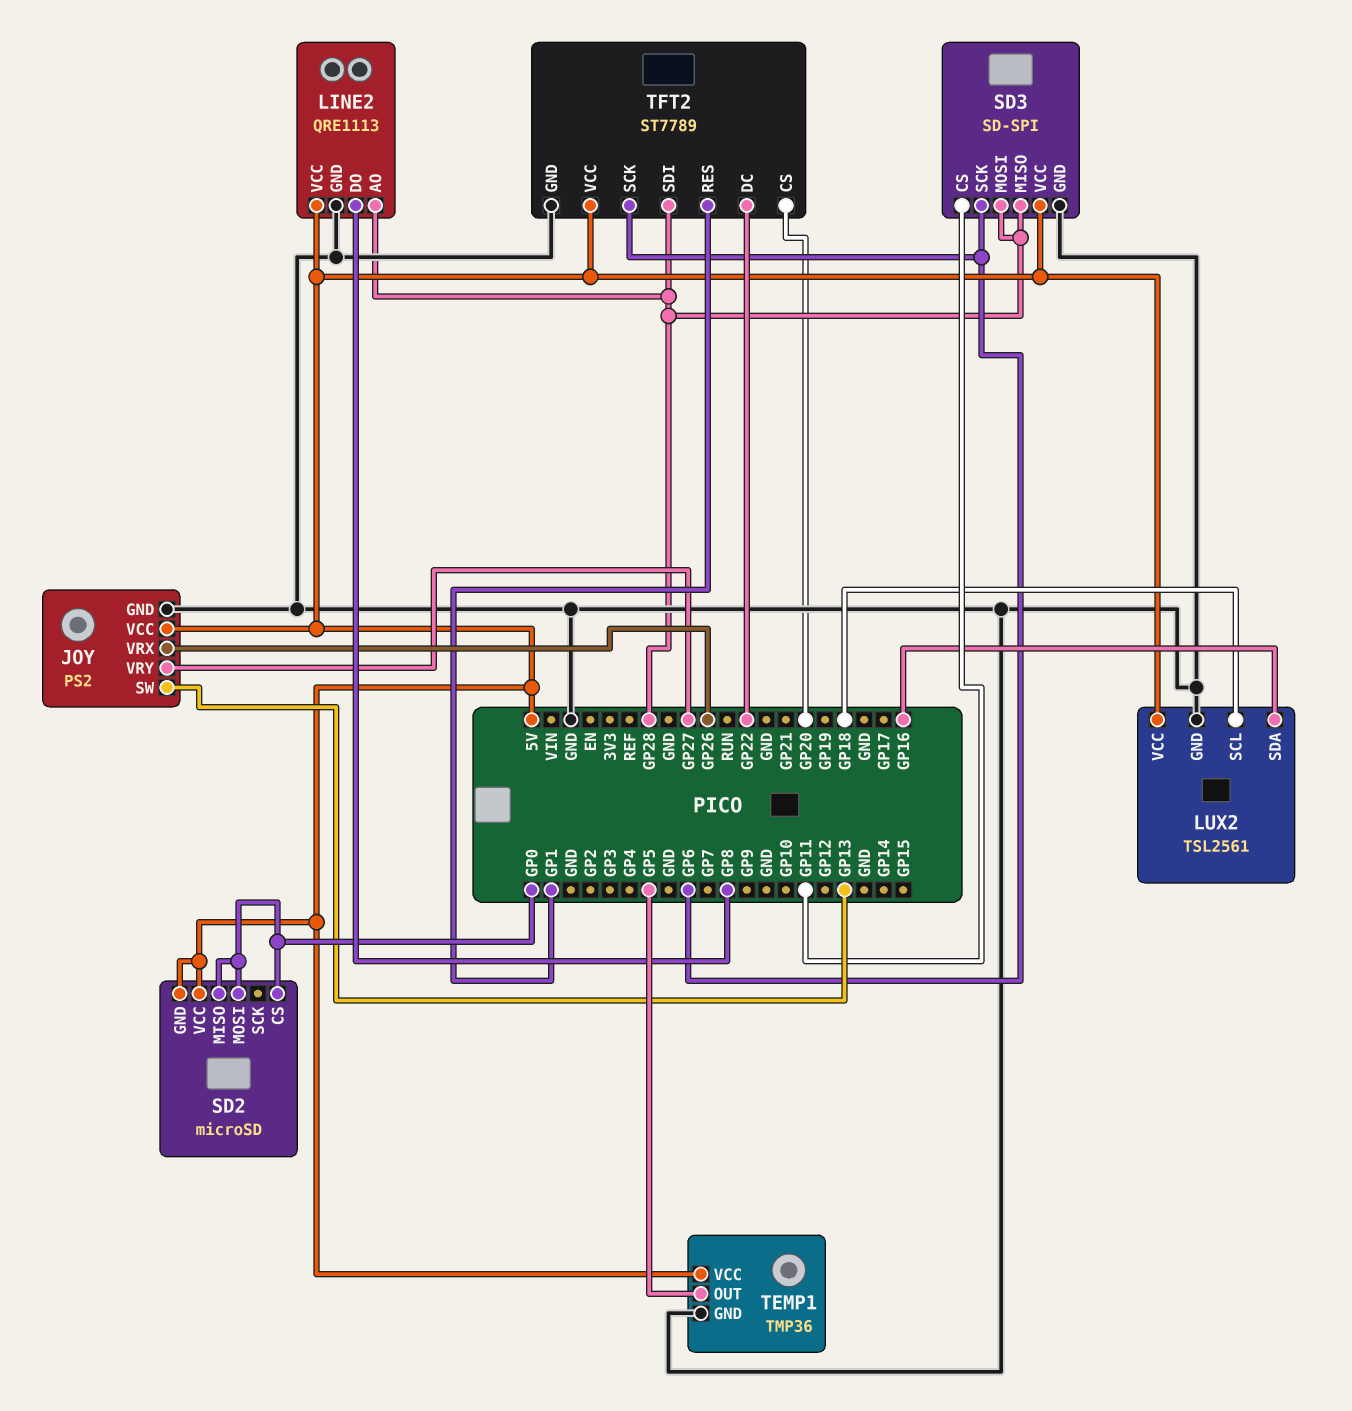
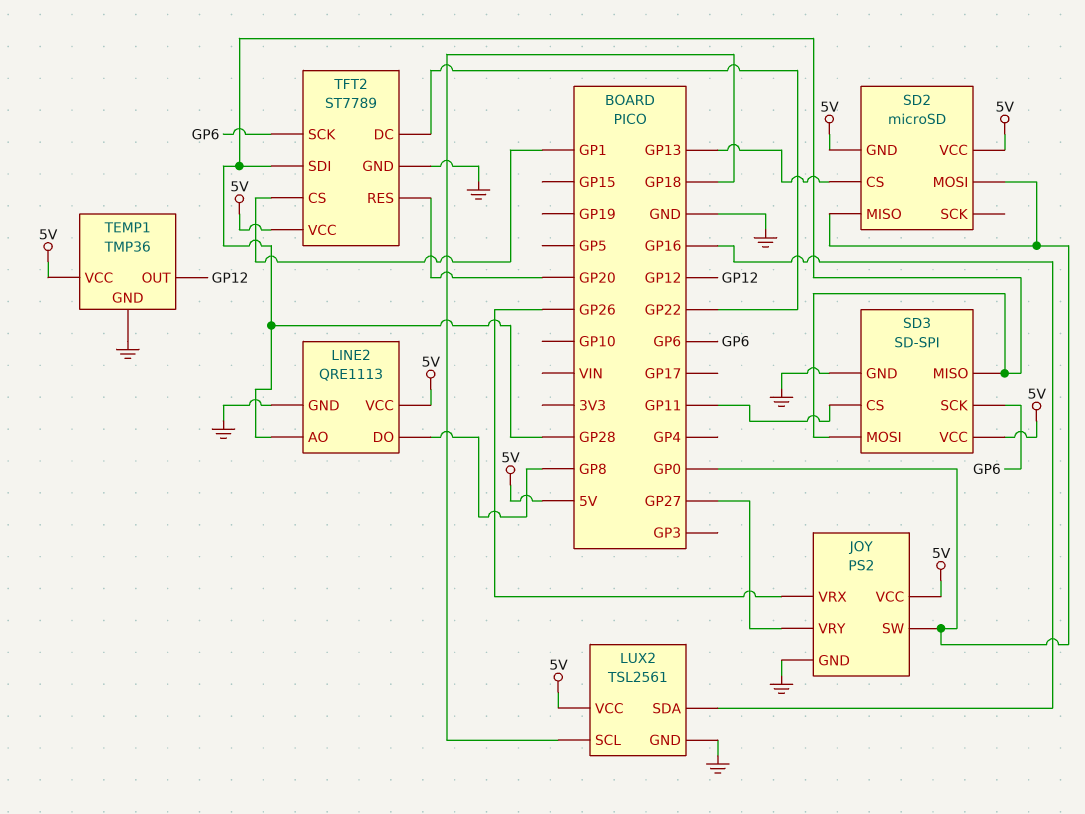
JOY pin SW: GP13 -> GP0
SD2 pin CS: GP0 -> GP13
TEMP1 pin OUT: GP5 -> GP12
TFT2 pin CS: GP20 -> GP1
TFT2 pin RES: GP1 -> GP20

